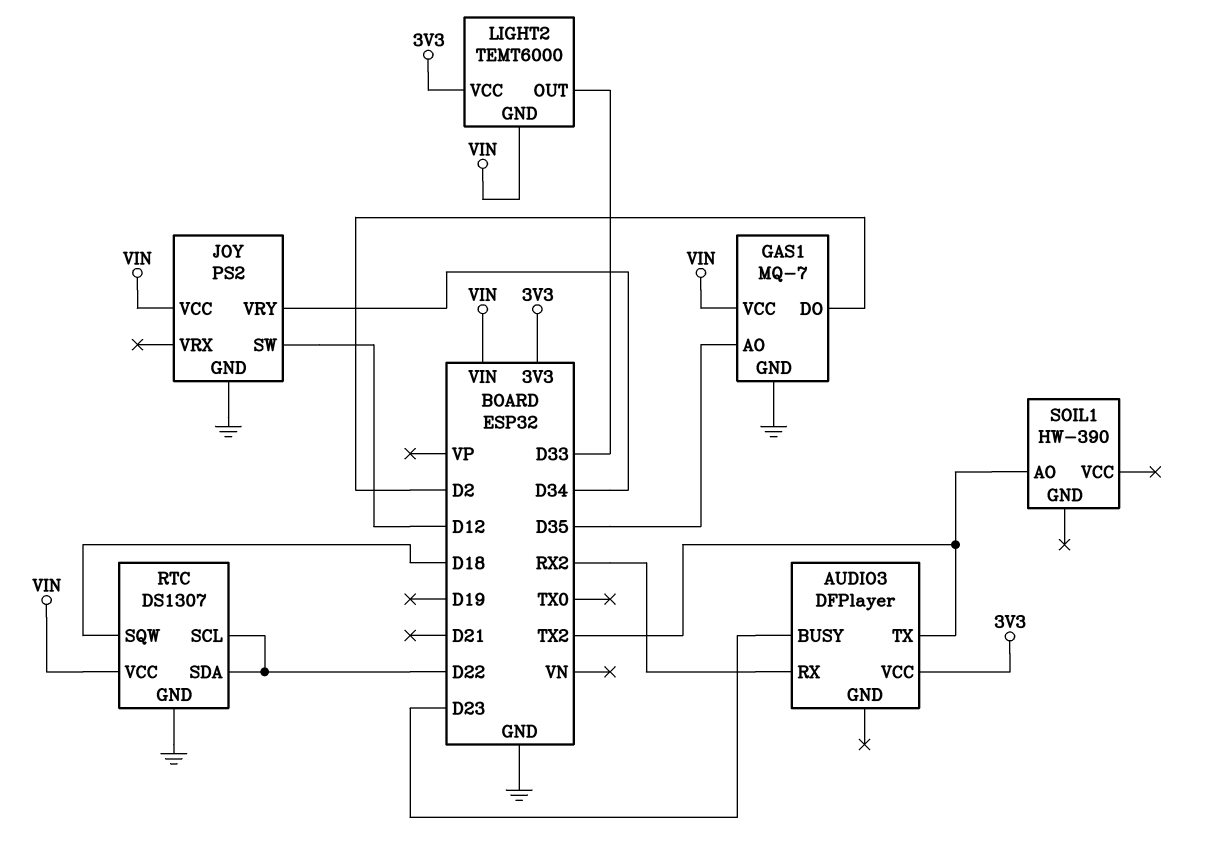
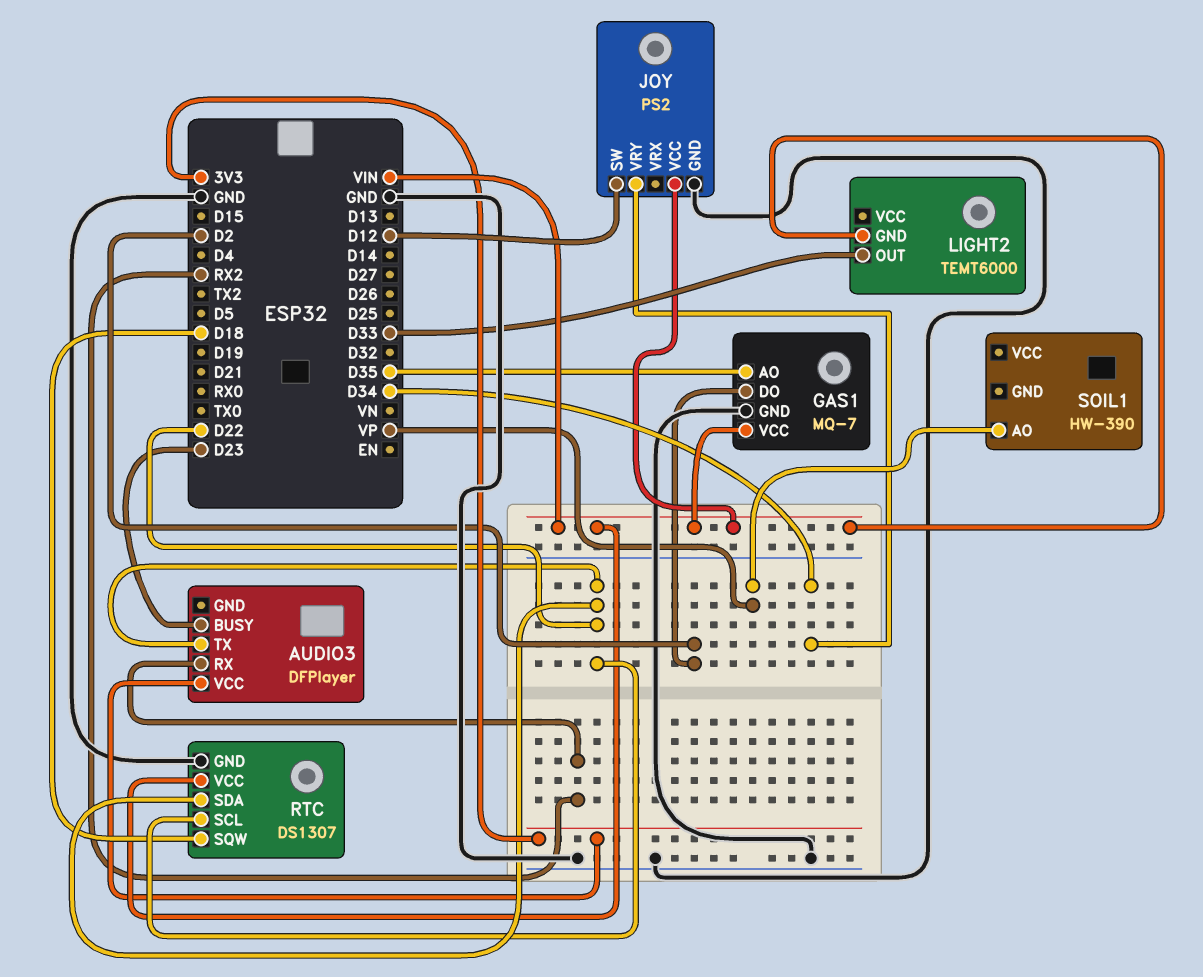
AUDIO3 pin TX: TX2 -> D22
LIGHT2 pin VCC: 3V3 -> none
SOIL1 pin AO: TX2 -> VP

